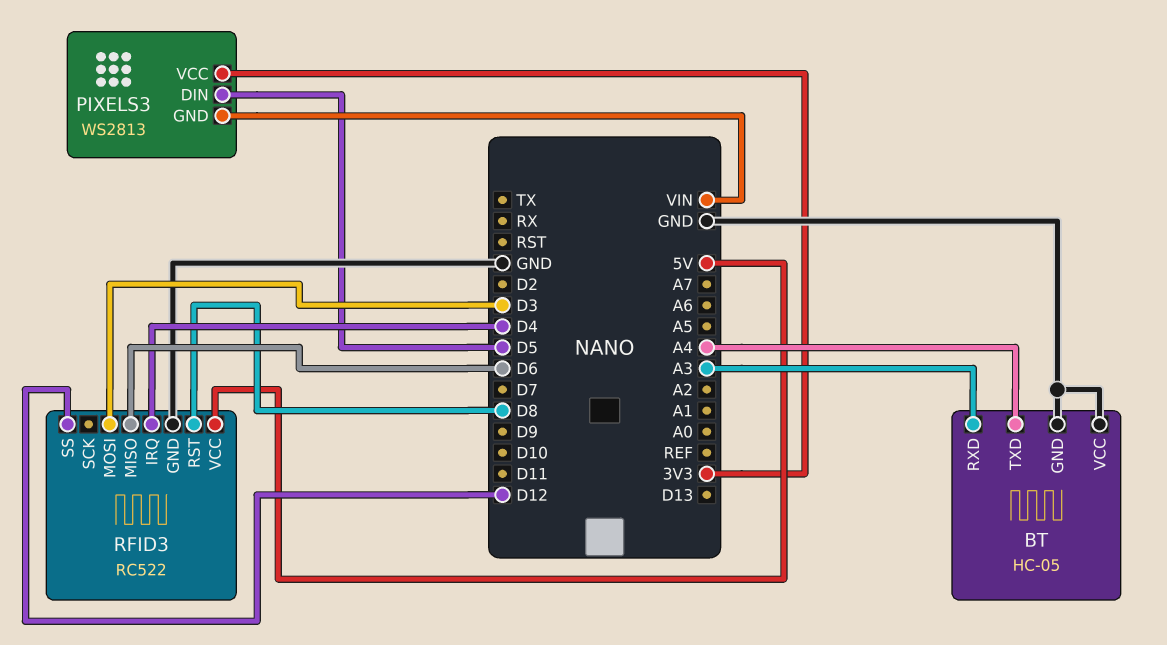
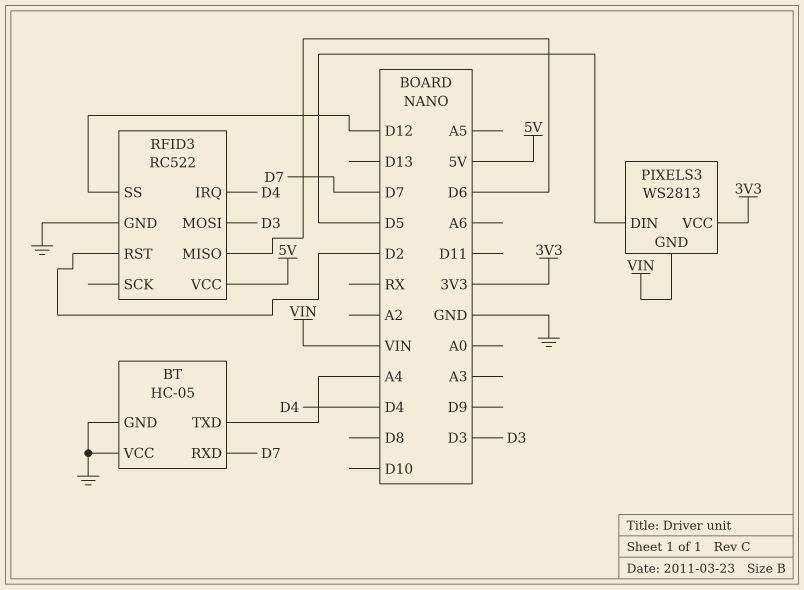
BT pin RXD: A3 -> D7
RFID3 pin RST: D8 -> D2

